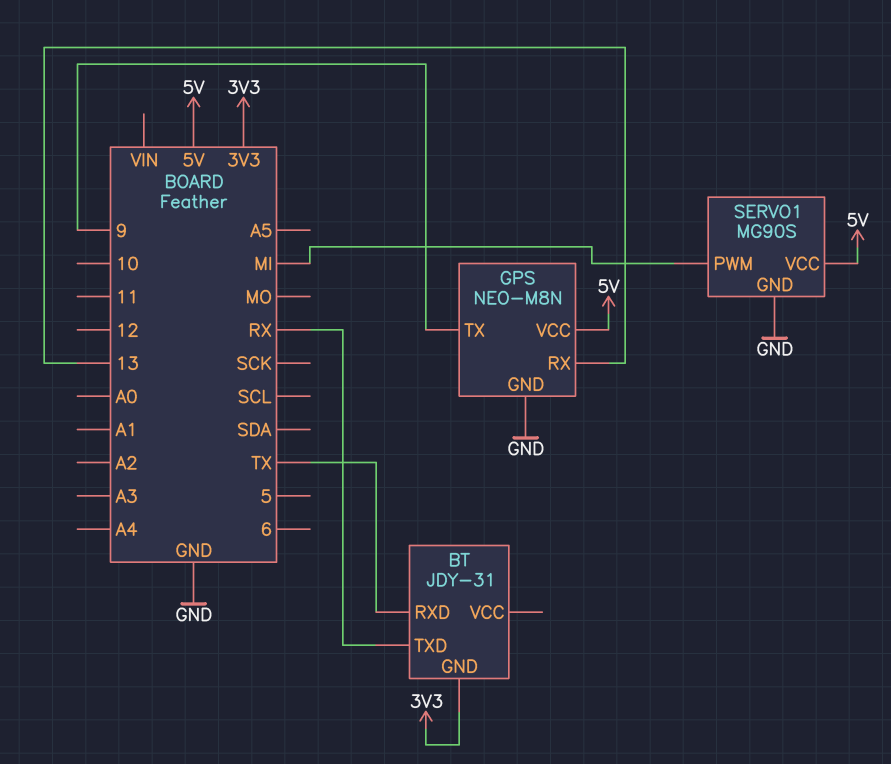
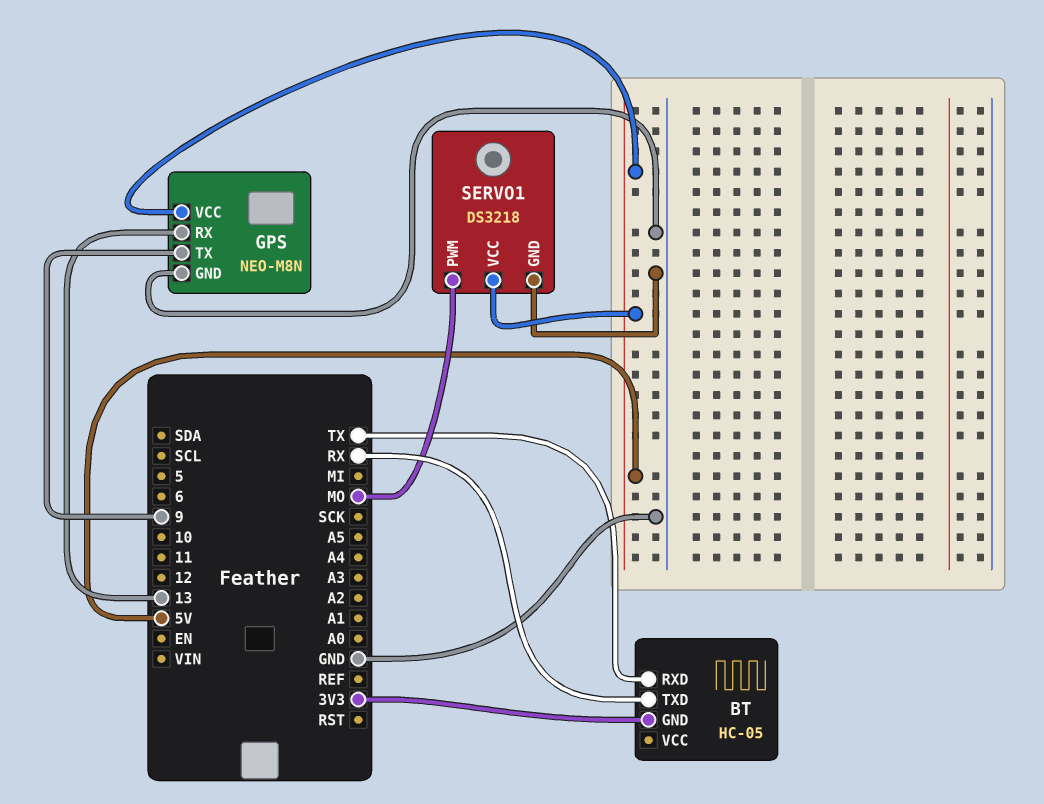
BT: JDY-31 -> HC-05
SERVO1: MG90S -> DS3218
SERVO1 pin PWM: MI -> MO

